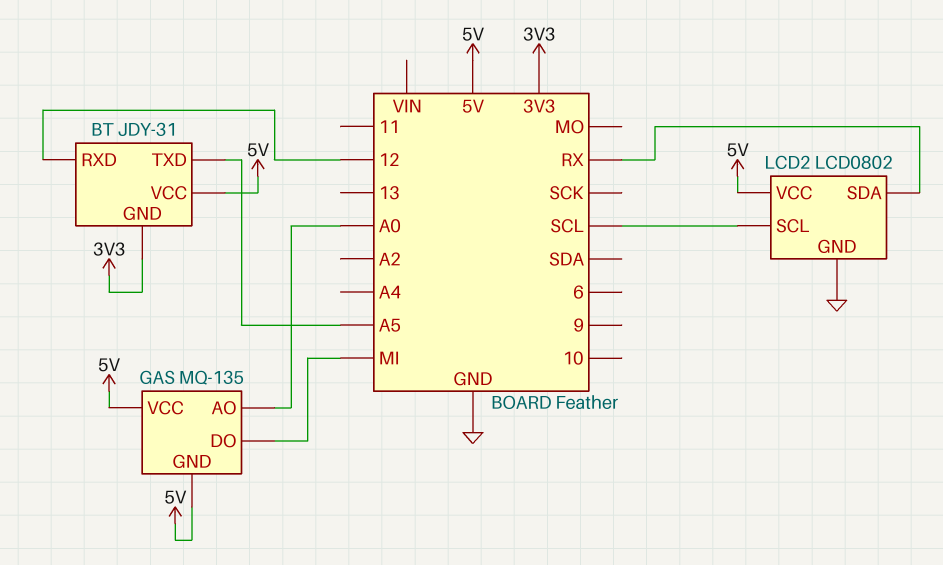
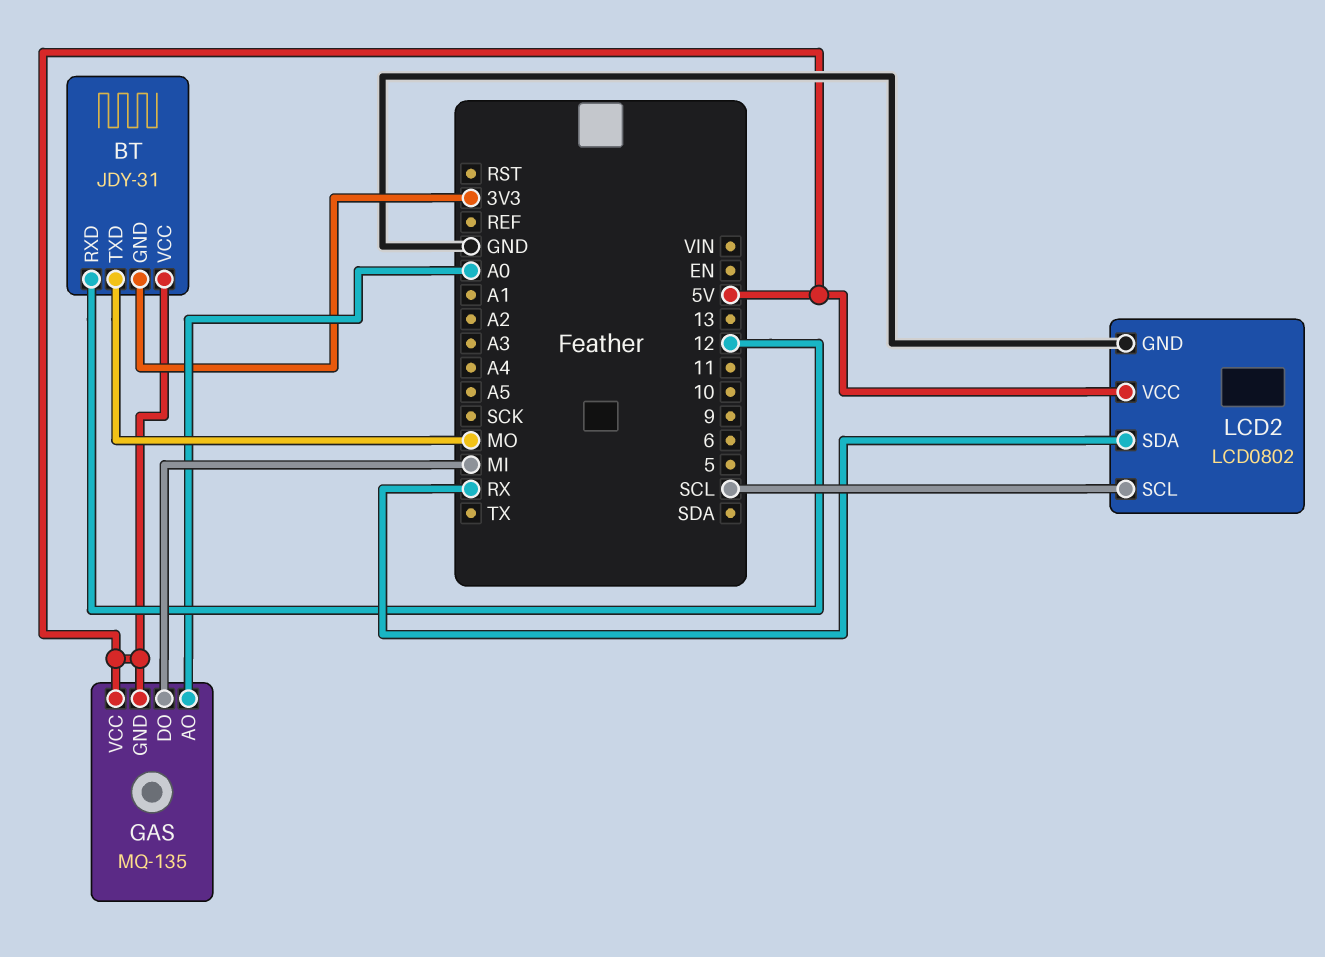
BT pin TXD: A5 -> MO

